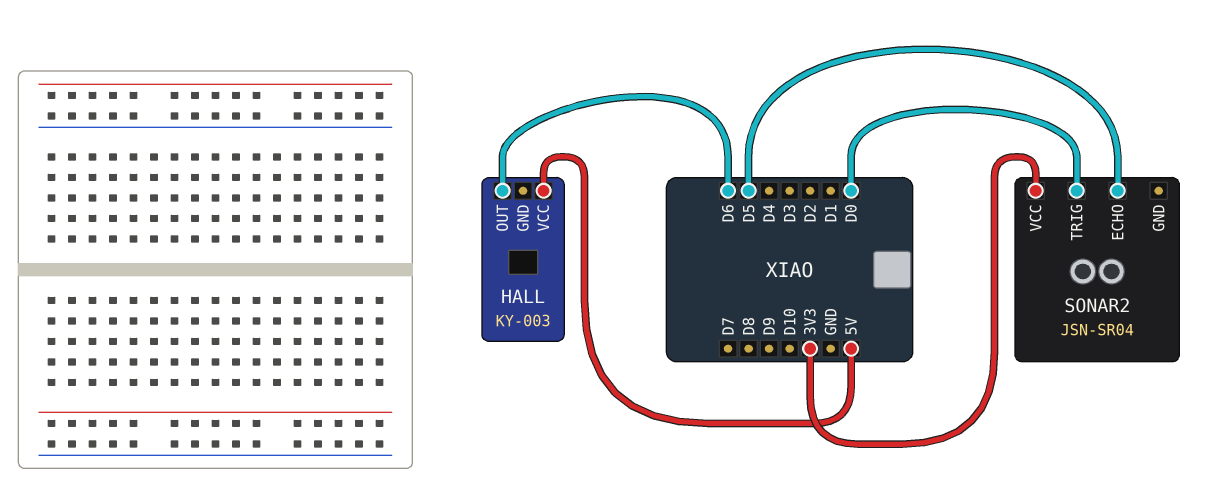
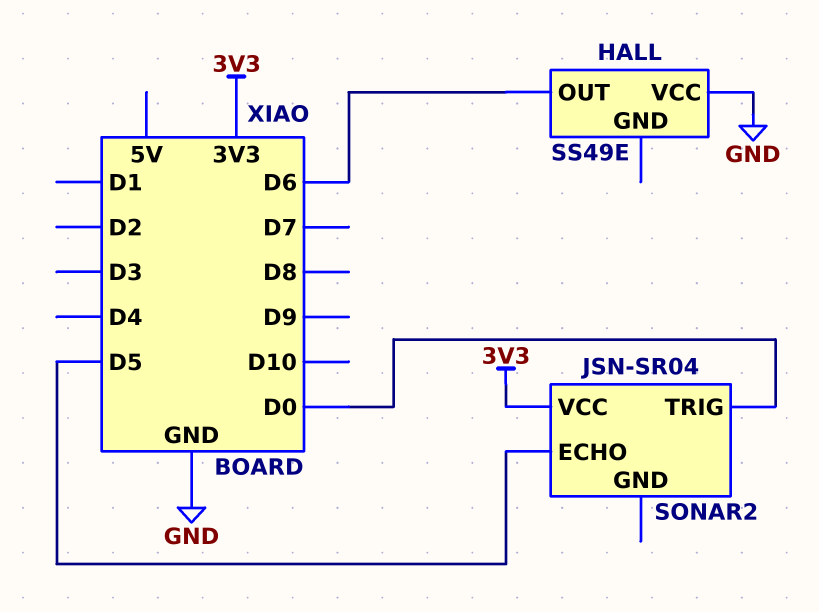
HALL: KY-003 -> SS49E
HALL pin VCC: 5V -> GND

